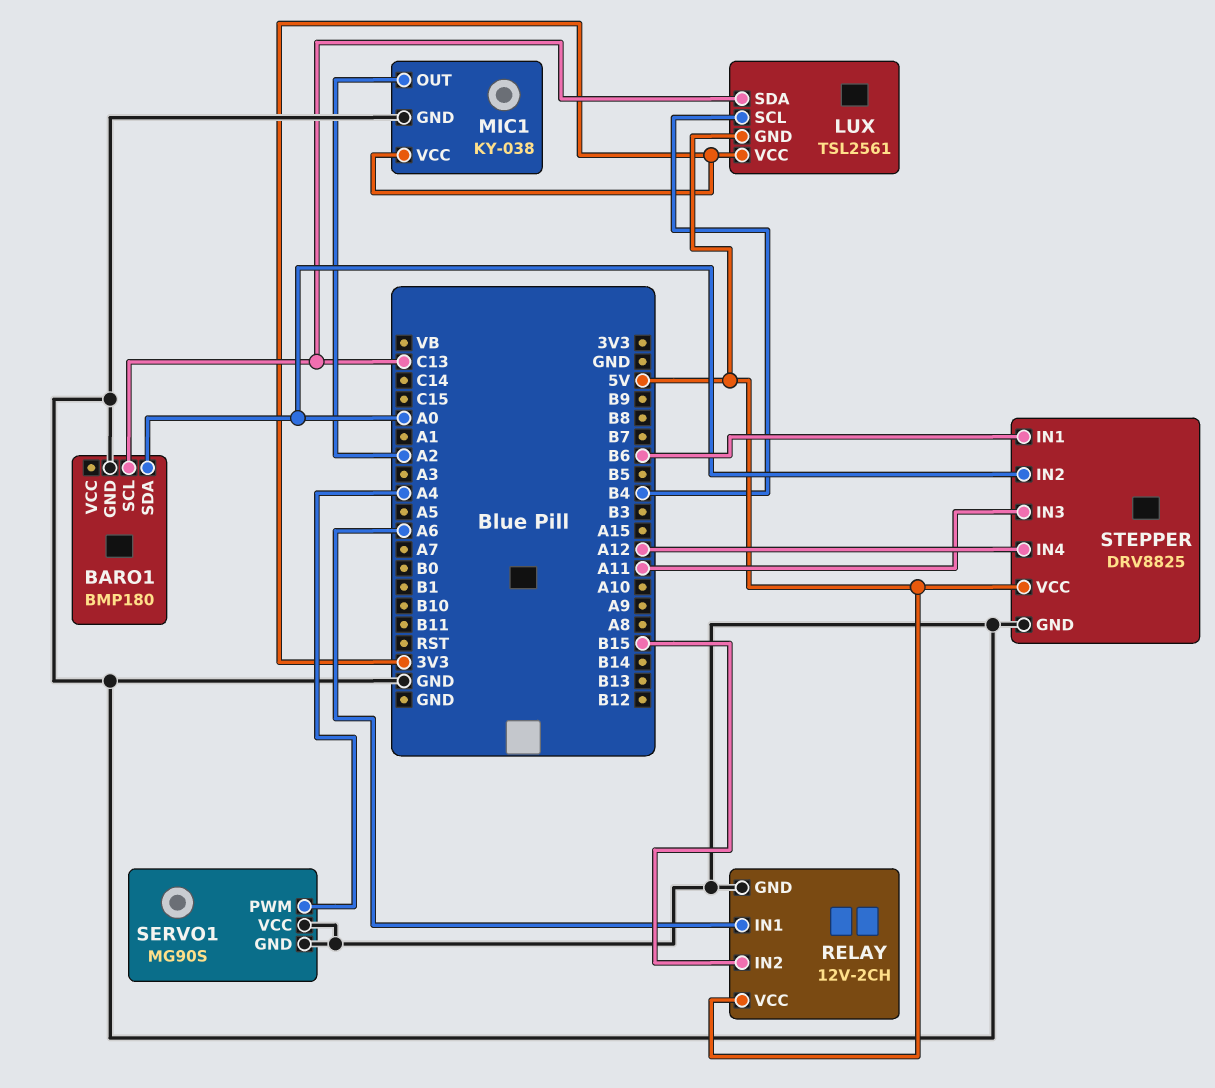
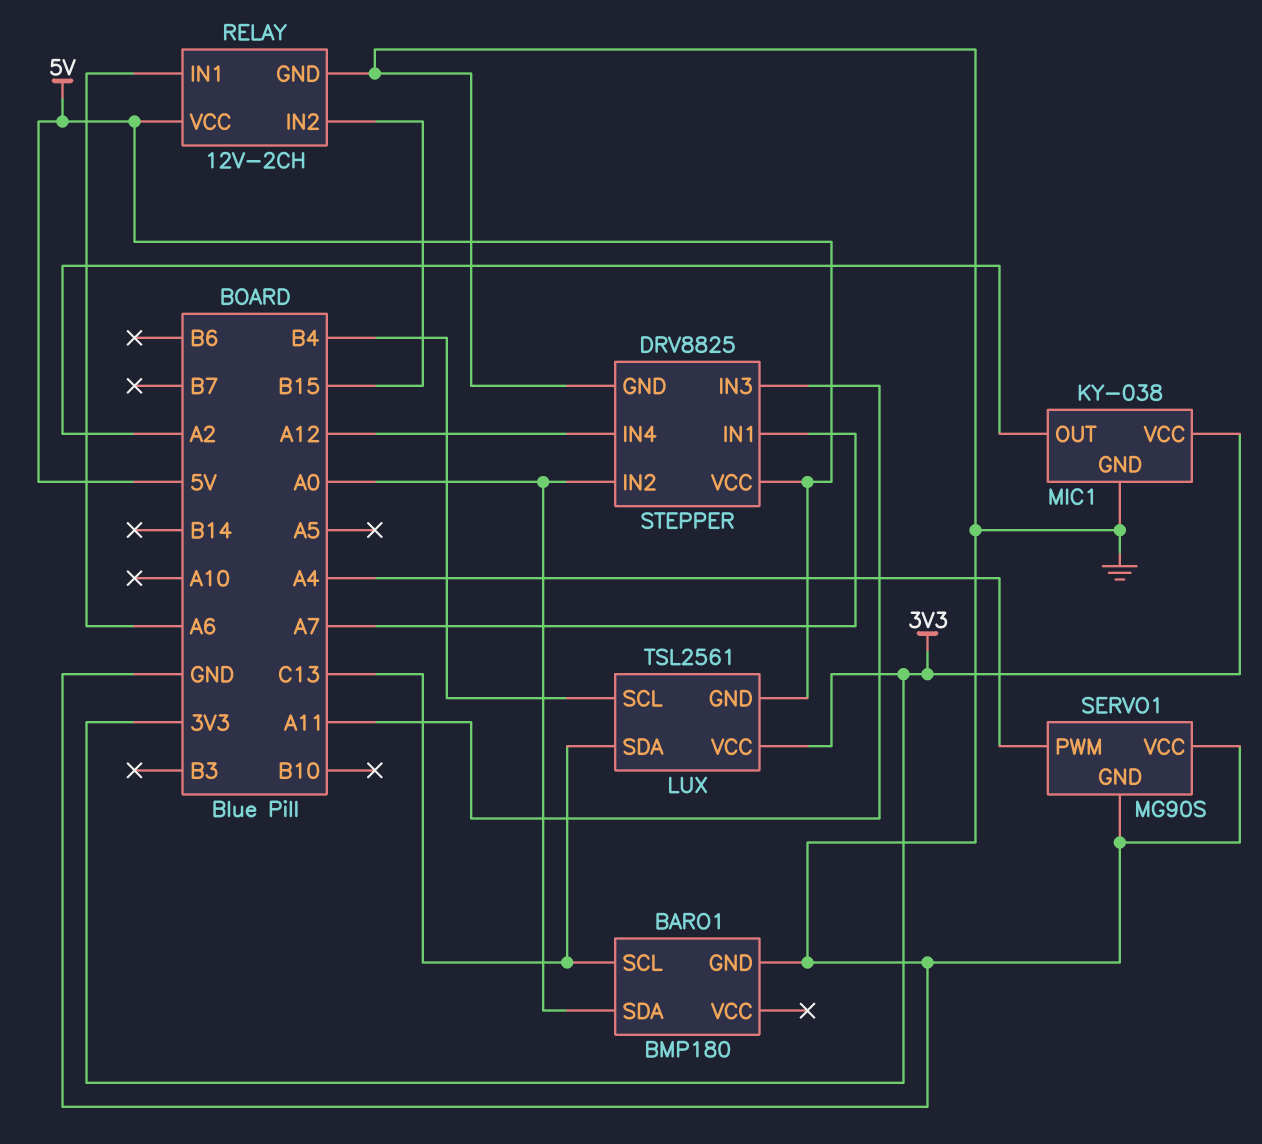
STEPPER pin IN1: B6 -> A7

